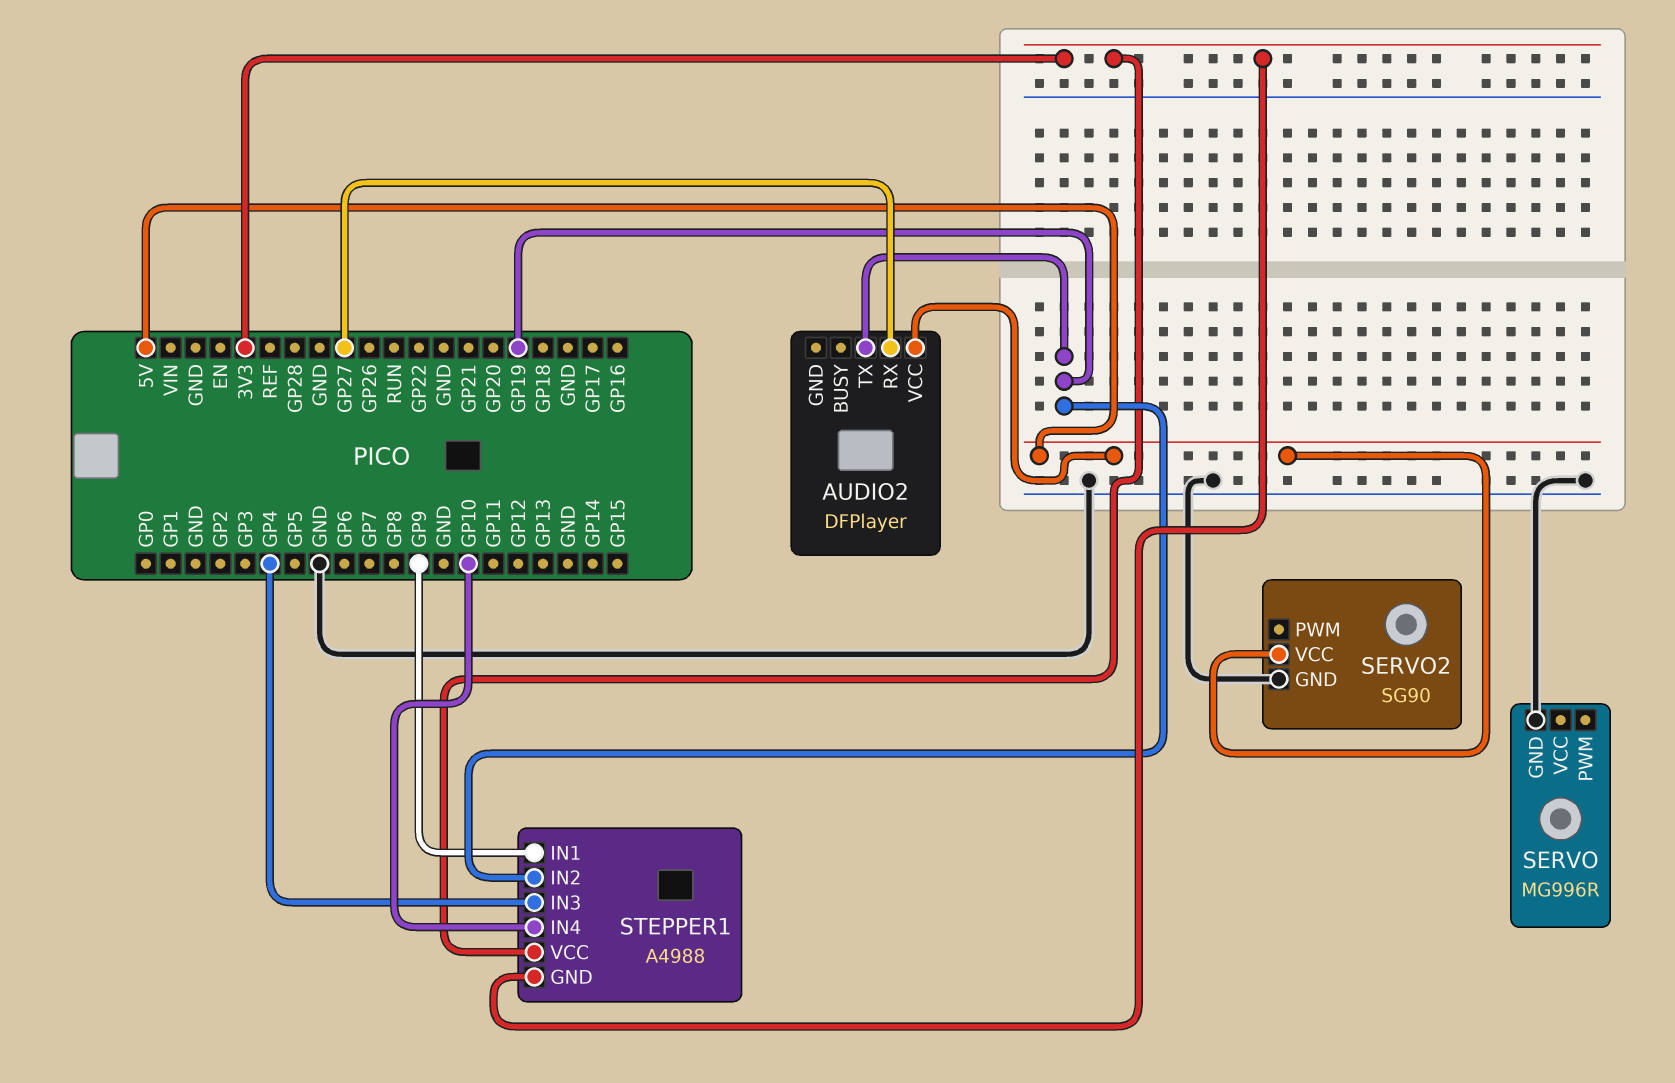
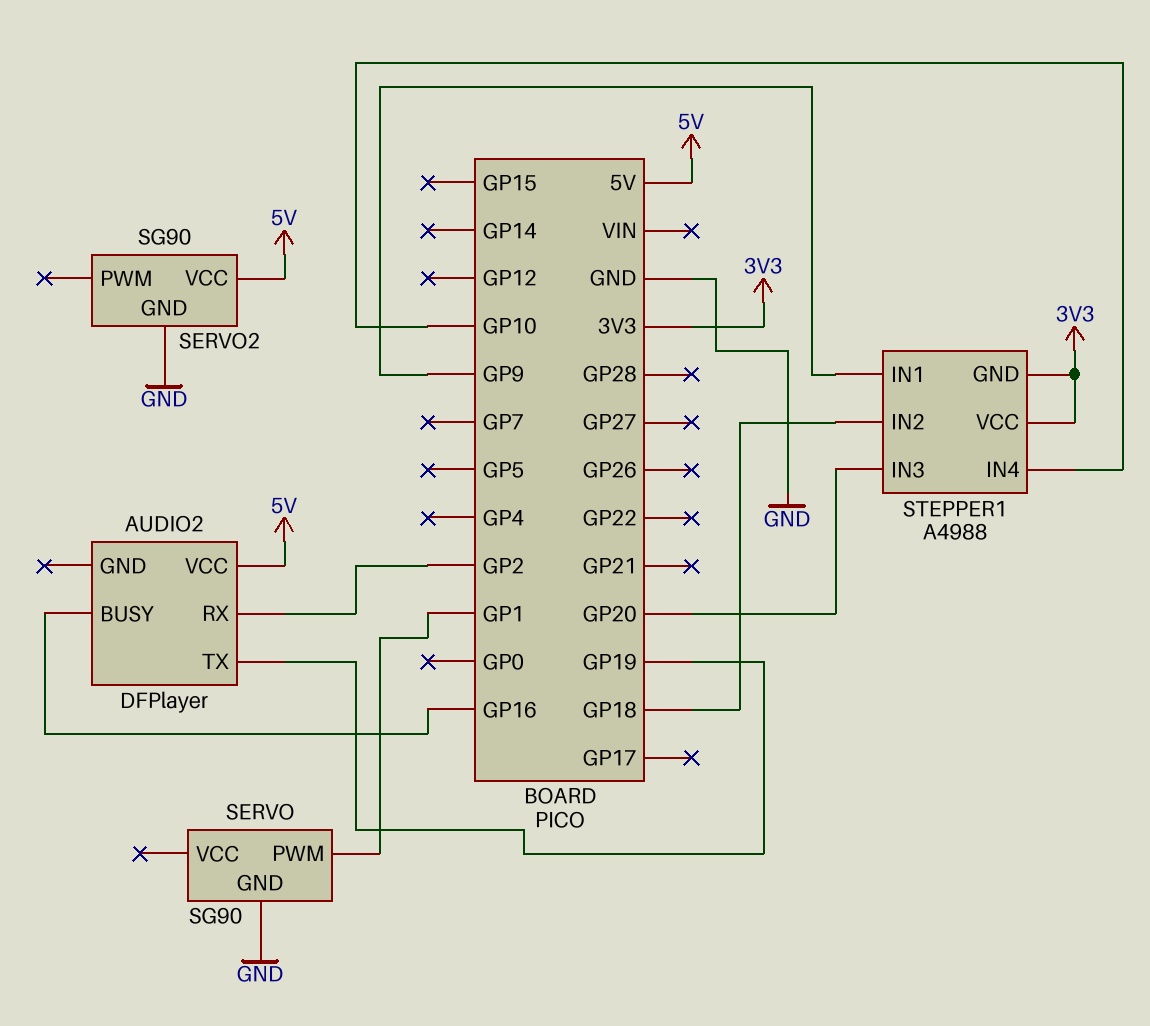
AUDIO2 pin BUSY: none -> GP16
AUDIO2 pin RX: GP27 -> GP2
SERVO: MG996R -> SG90
SERVO pin PWM: none -> GP1
STEPPER1 pin IN2: GP19 -> GP18
STEPPER1 pin IN3: GP4 -> GP20

